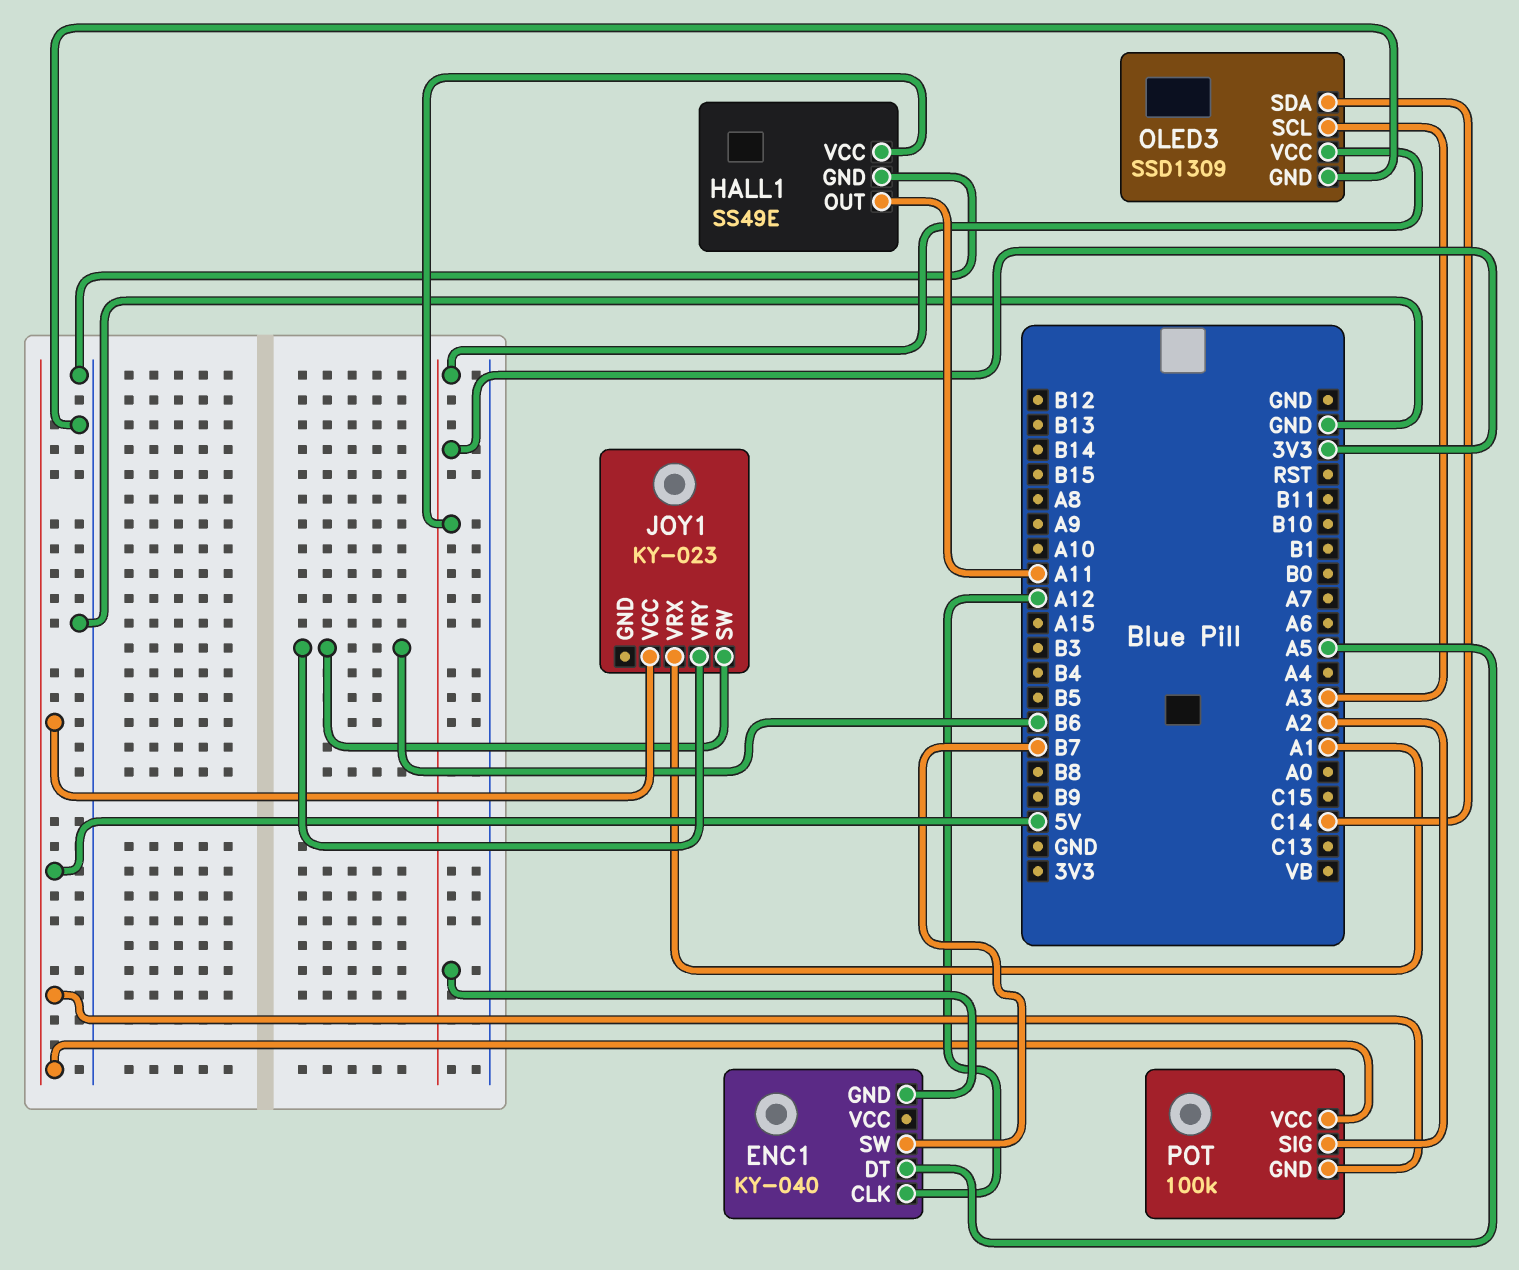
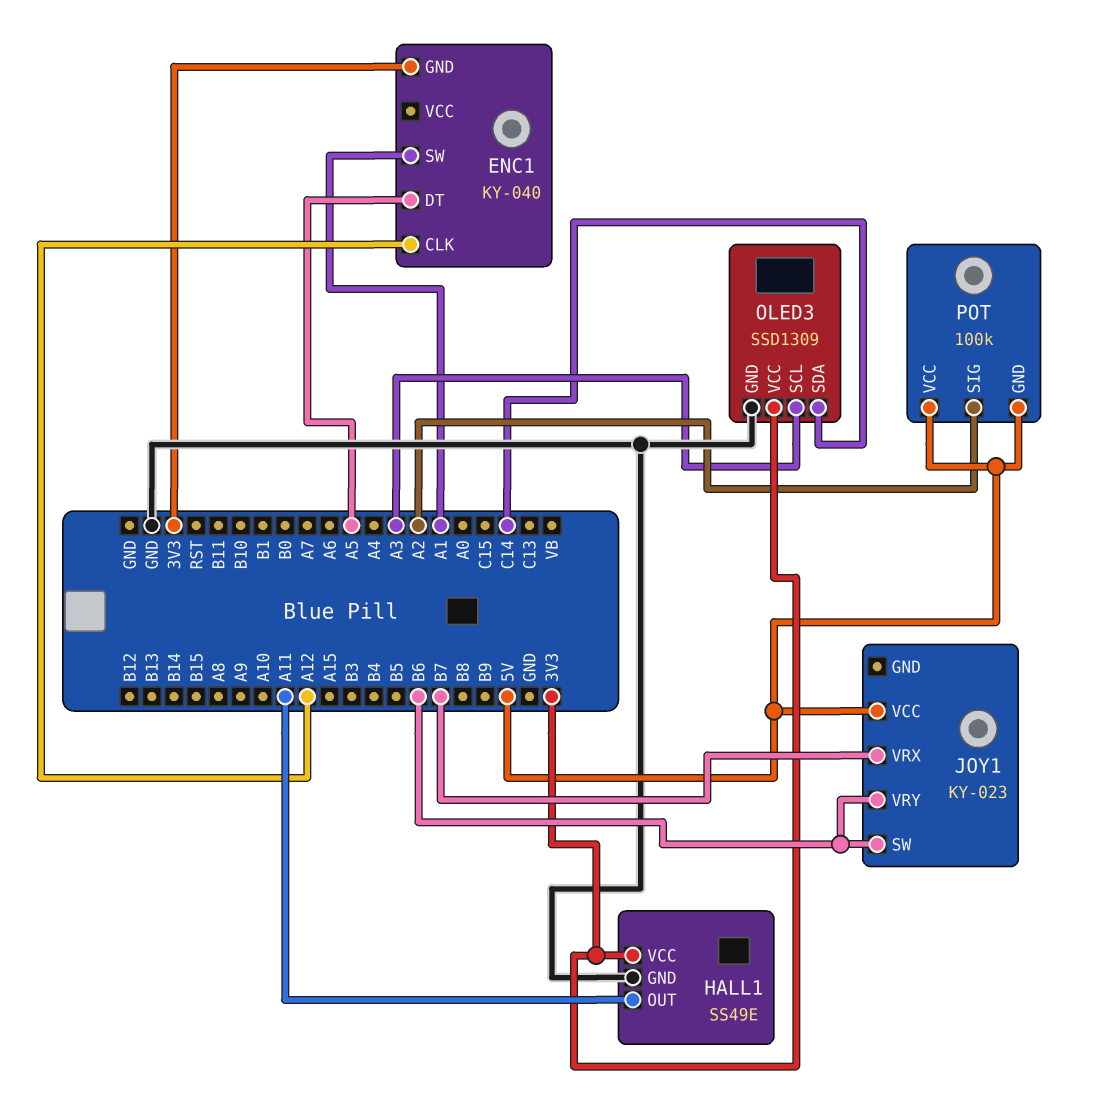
ENC1 pin SW: B7 -> A1
JOY1 pin VRX: A1 -> B7

